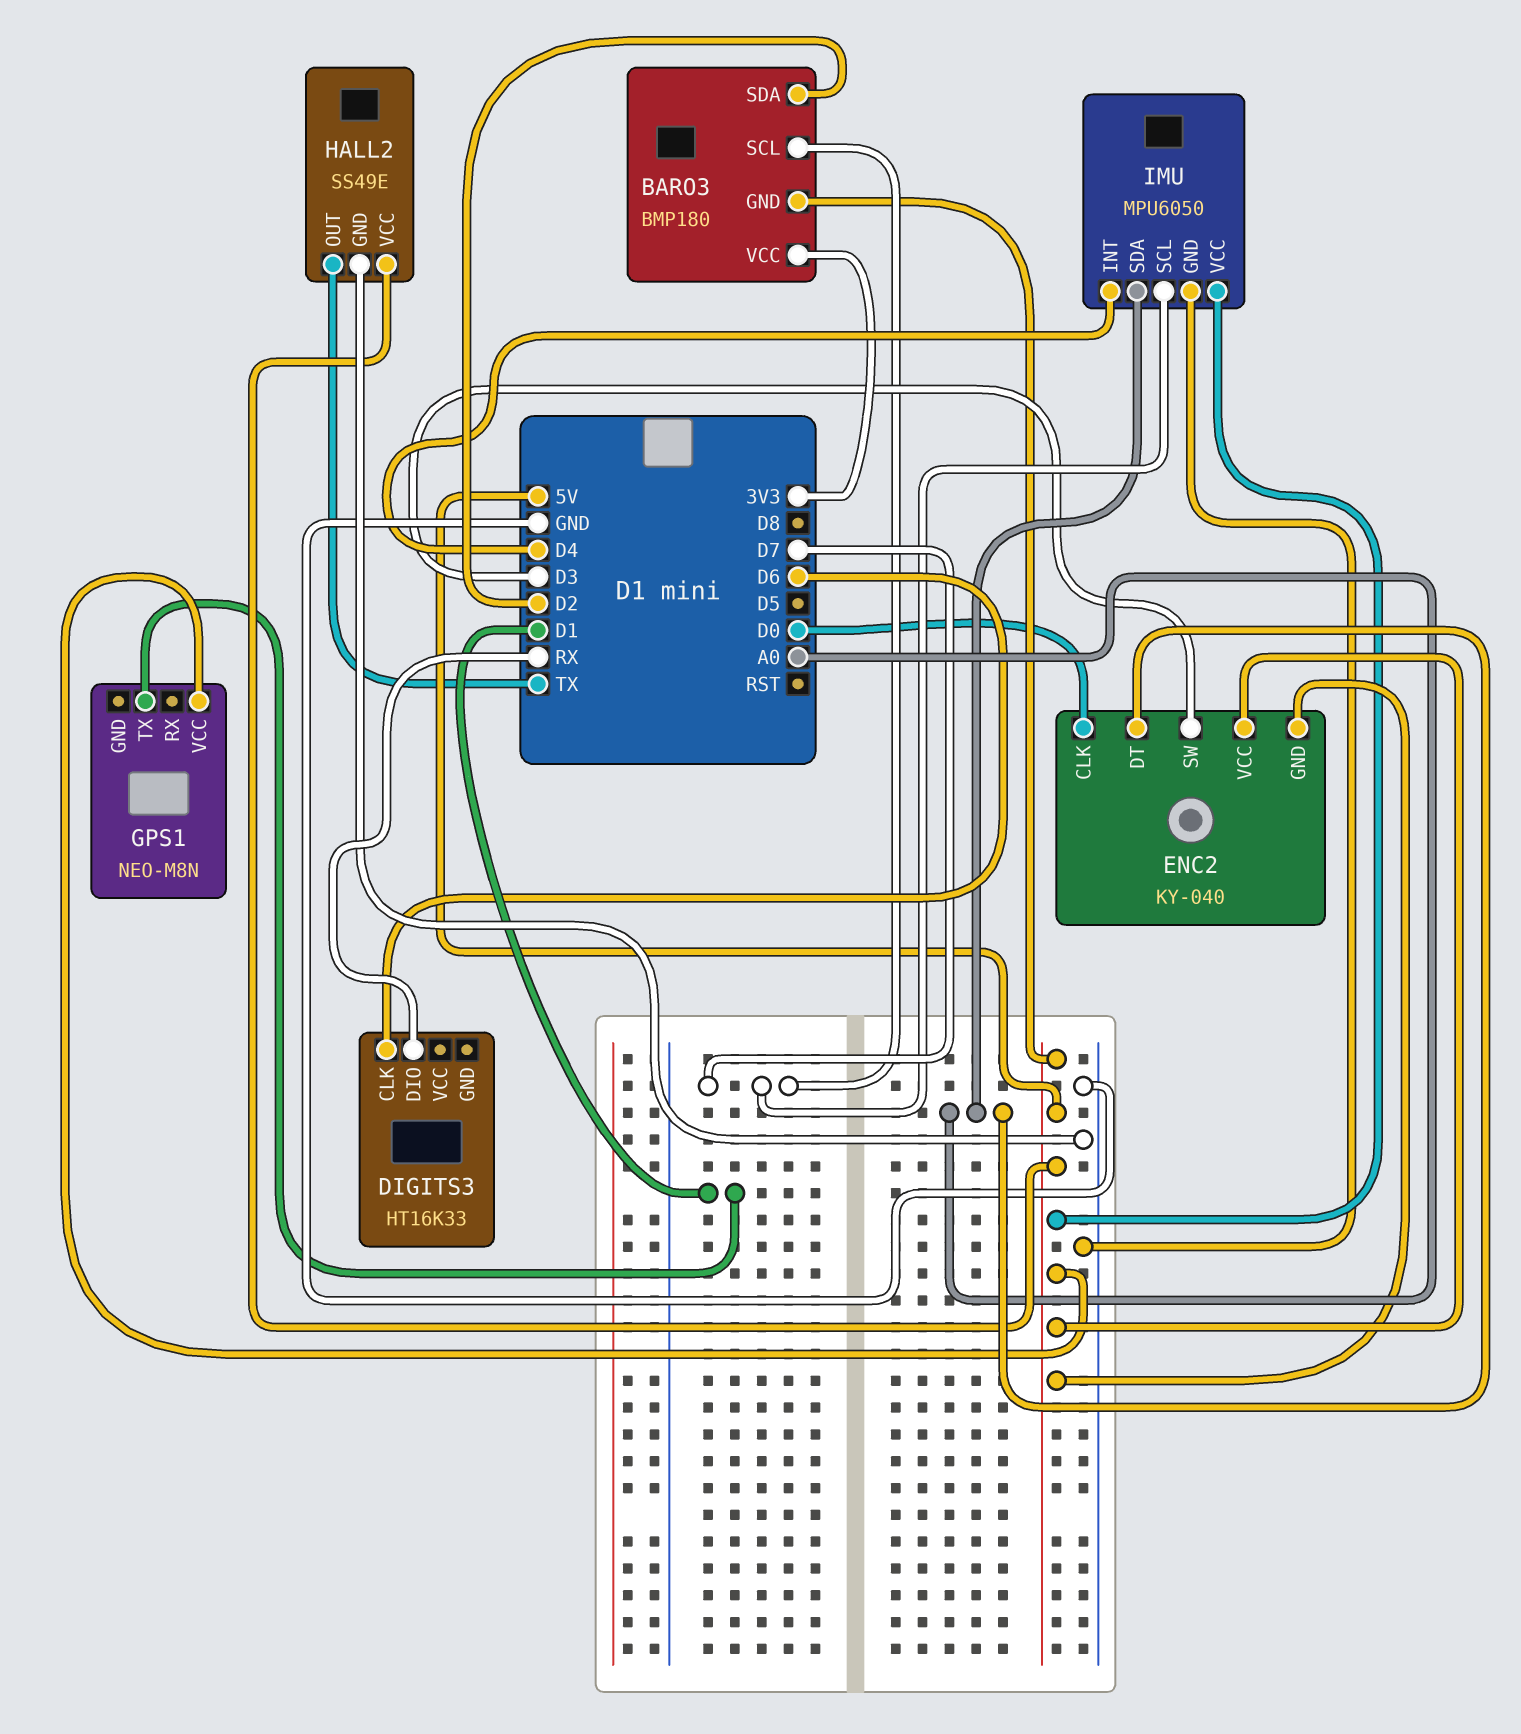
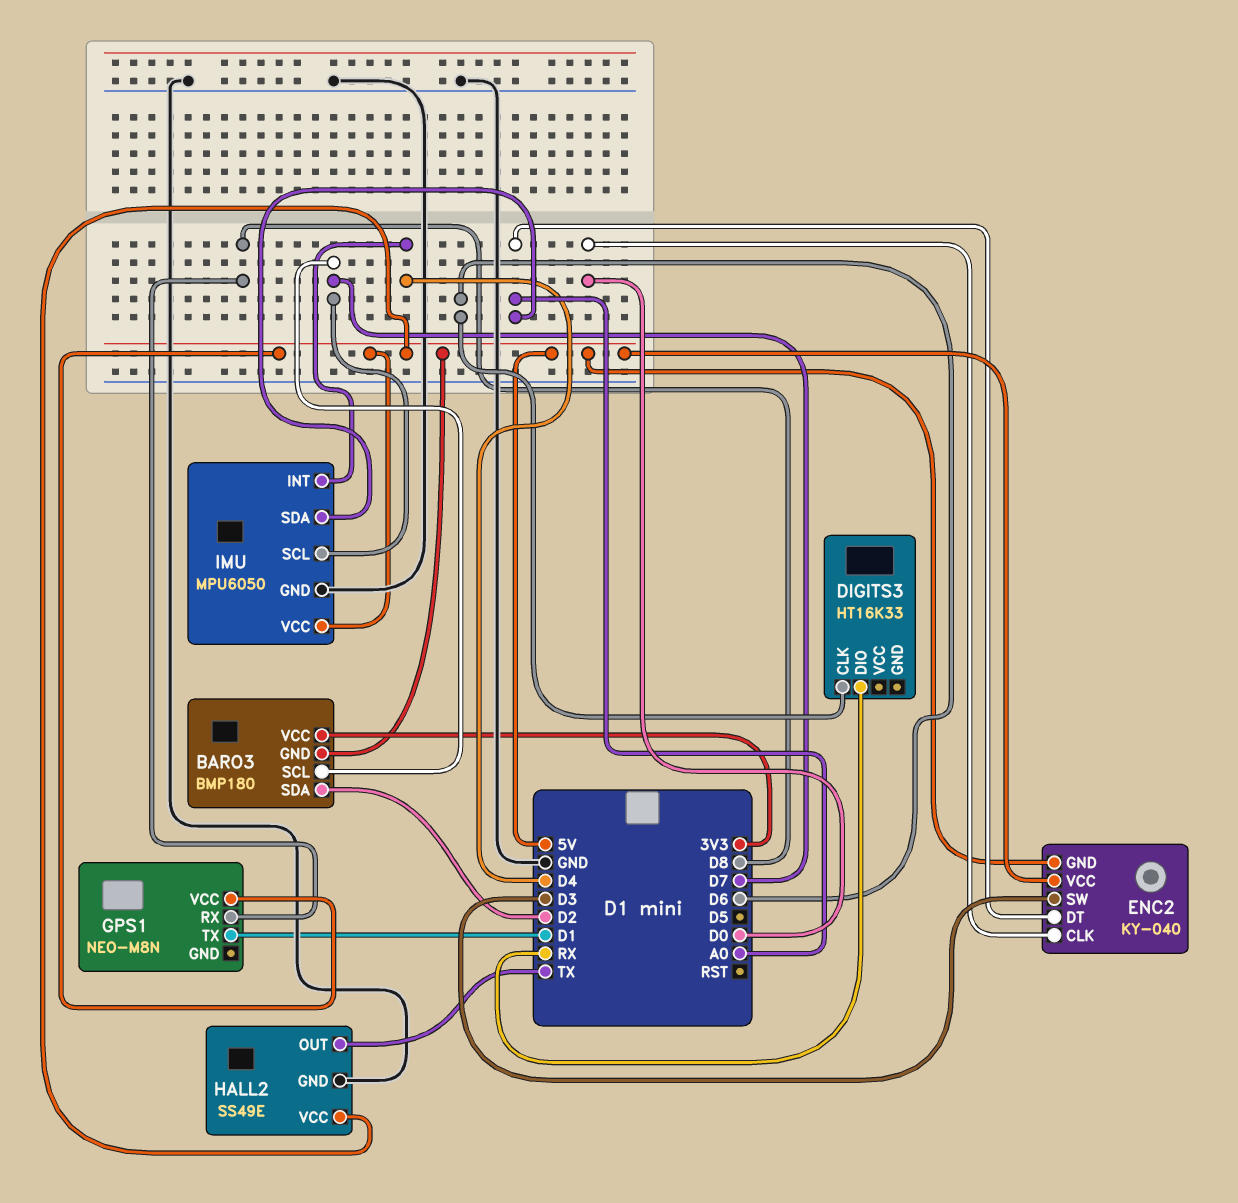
GPS1 pin RX: none -> D8

